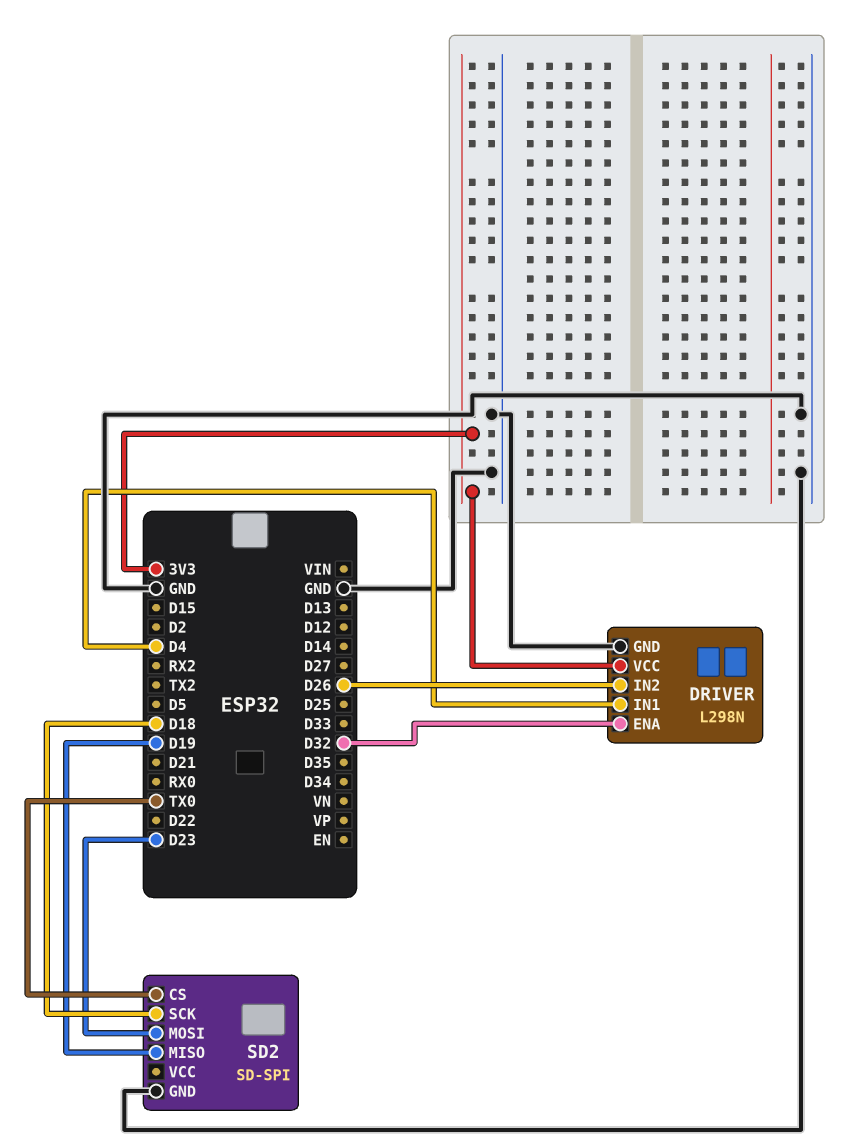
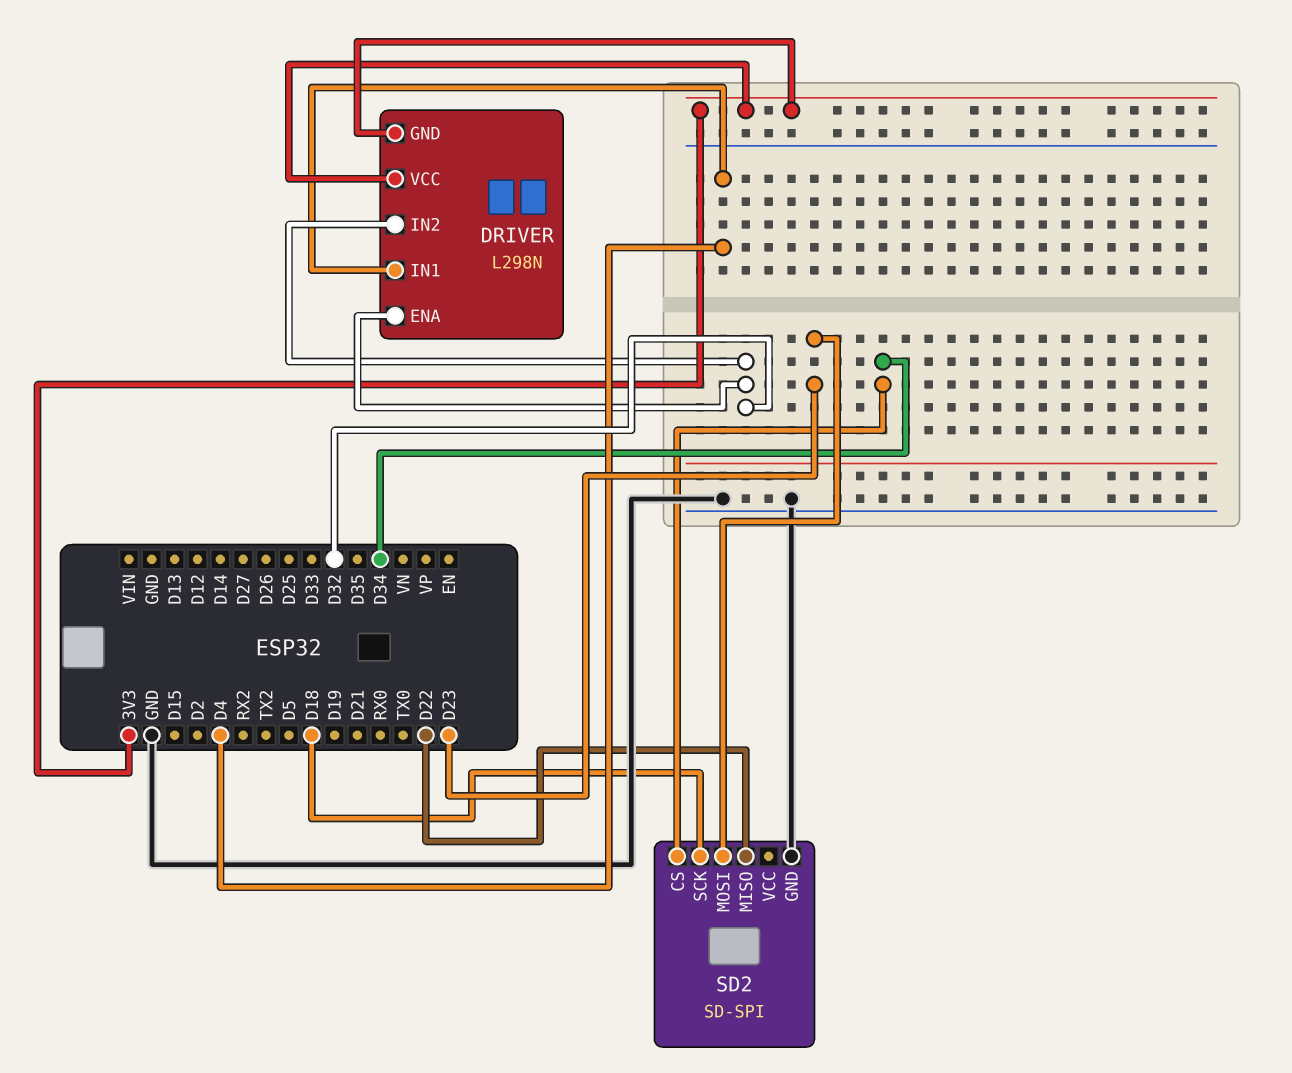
DRIVER pin GND: GND -> 3V3
DRIVER pin IN2: D26 -> D32
SD2 pin CS: TX0 -> D34
SD2 pin MISO: D19 -> D22

